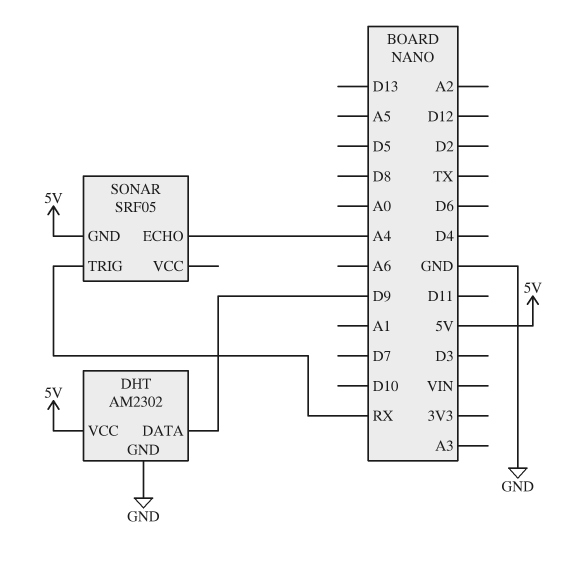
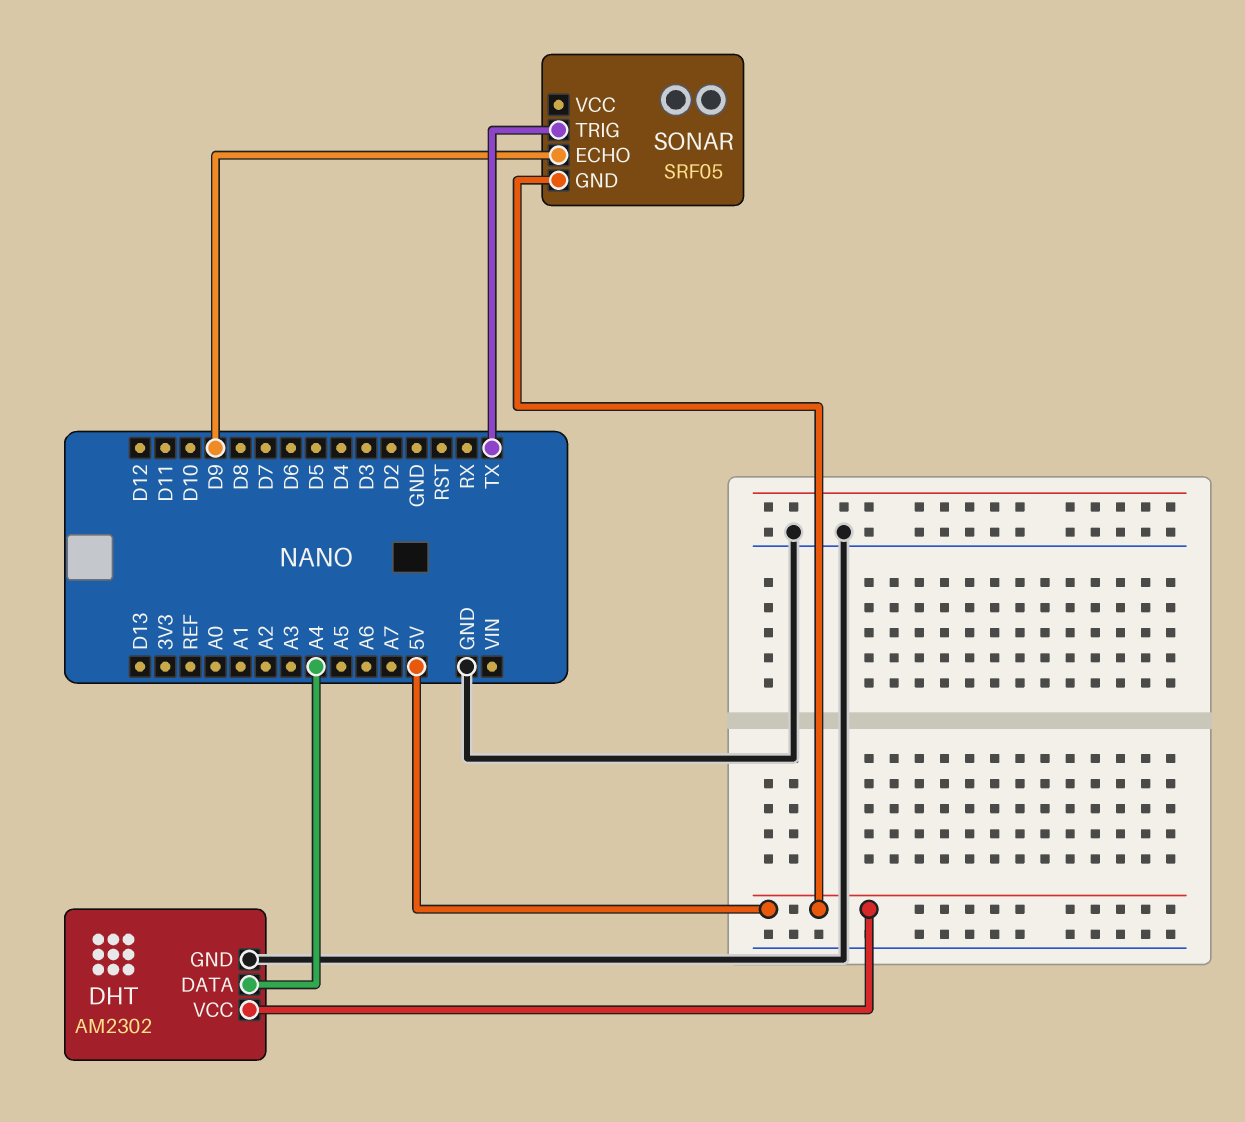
DHT pin DATA: D9 -> A4
SONAR pin ECHO: A4 -> D9
SONAR pin TRIG: RX -> TX

